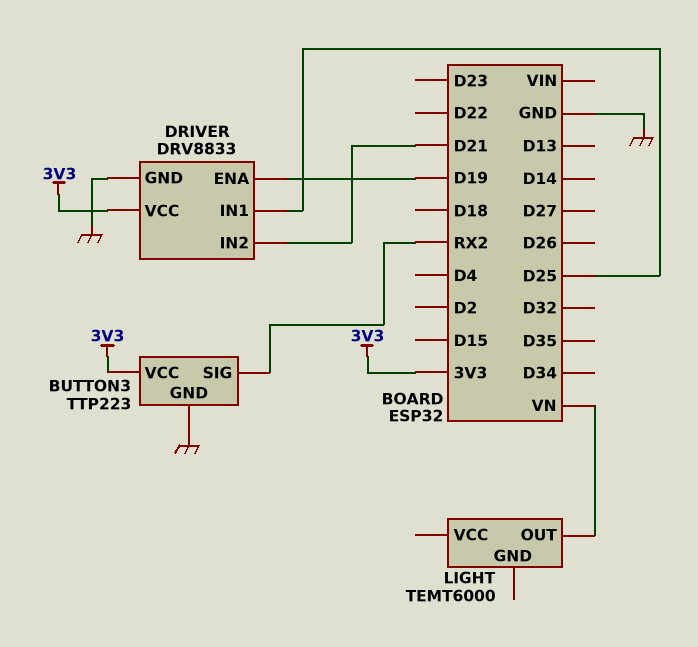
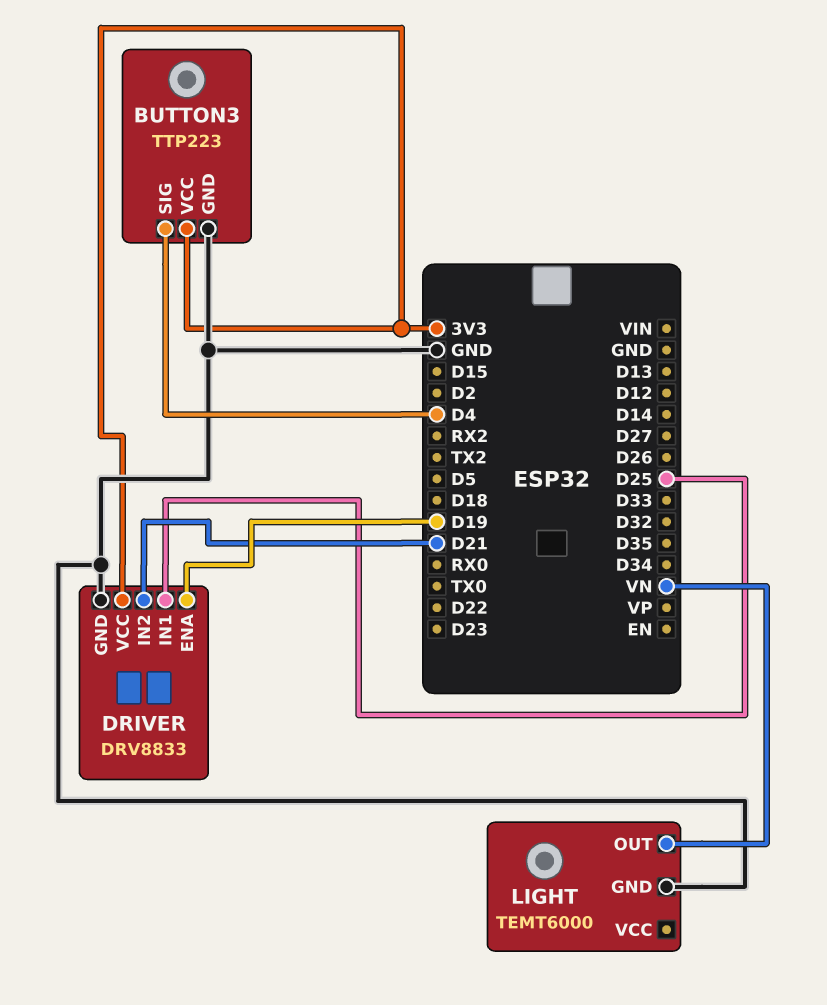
BUTTON3 pin SIG: RX2 -> D4
LIGHT pin GND: none -> GND

